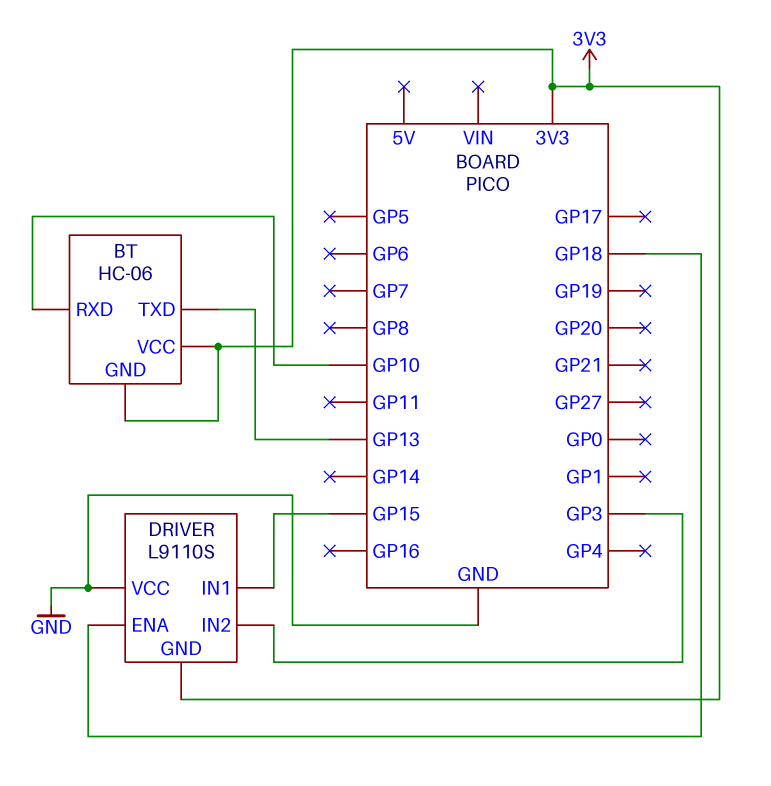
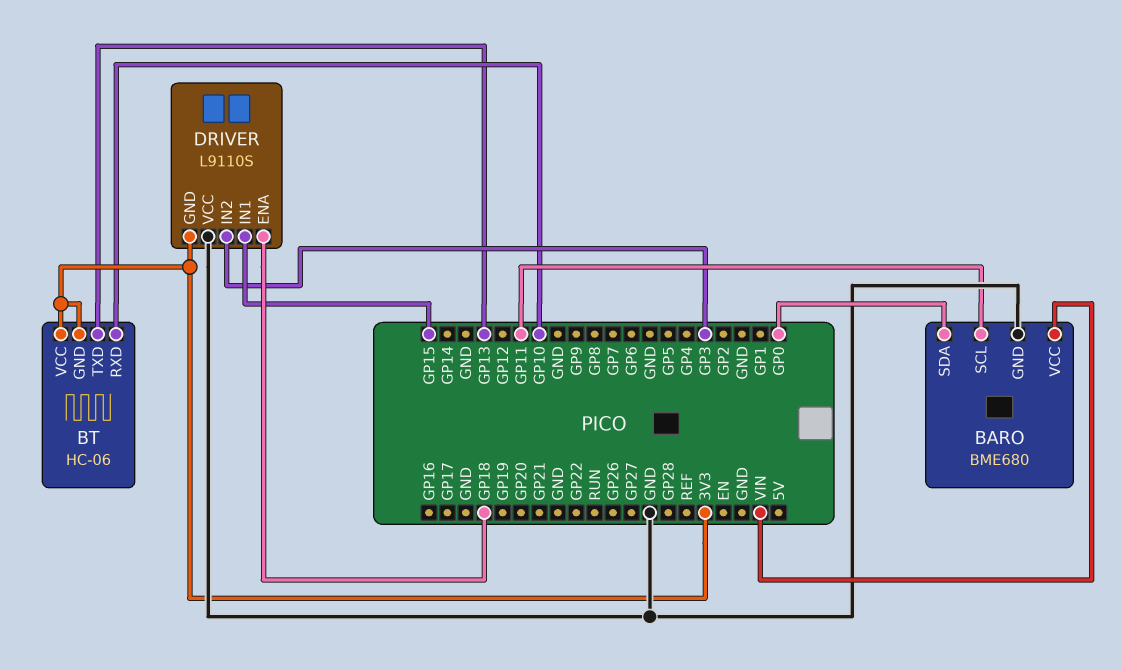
BARO: none -> BME680
BARO pin GND: none -> GND
BARO pin SCL: none -> GP11
BARO pin SDA: none -> GP0
BARO pin VCC: none -> VIN

